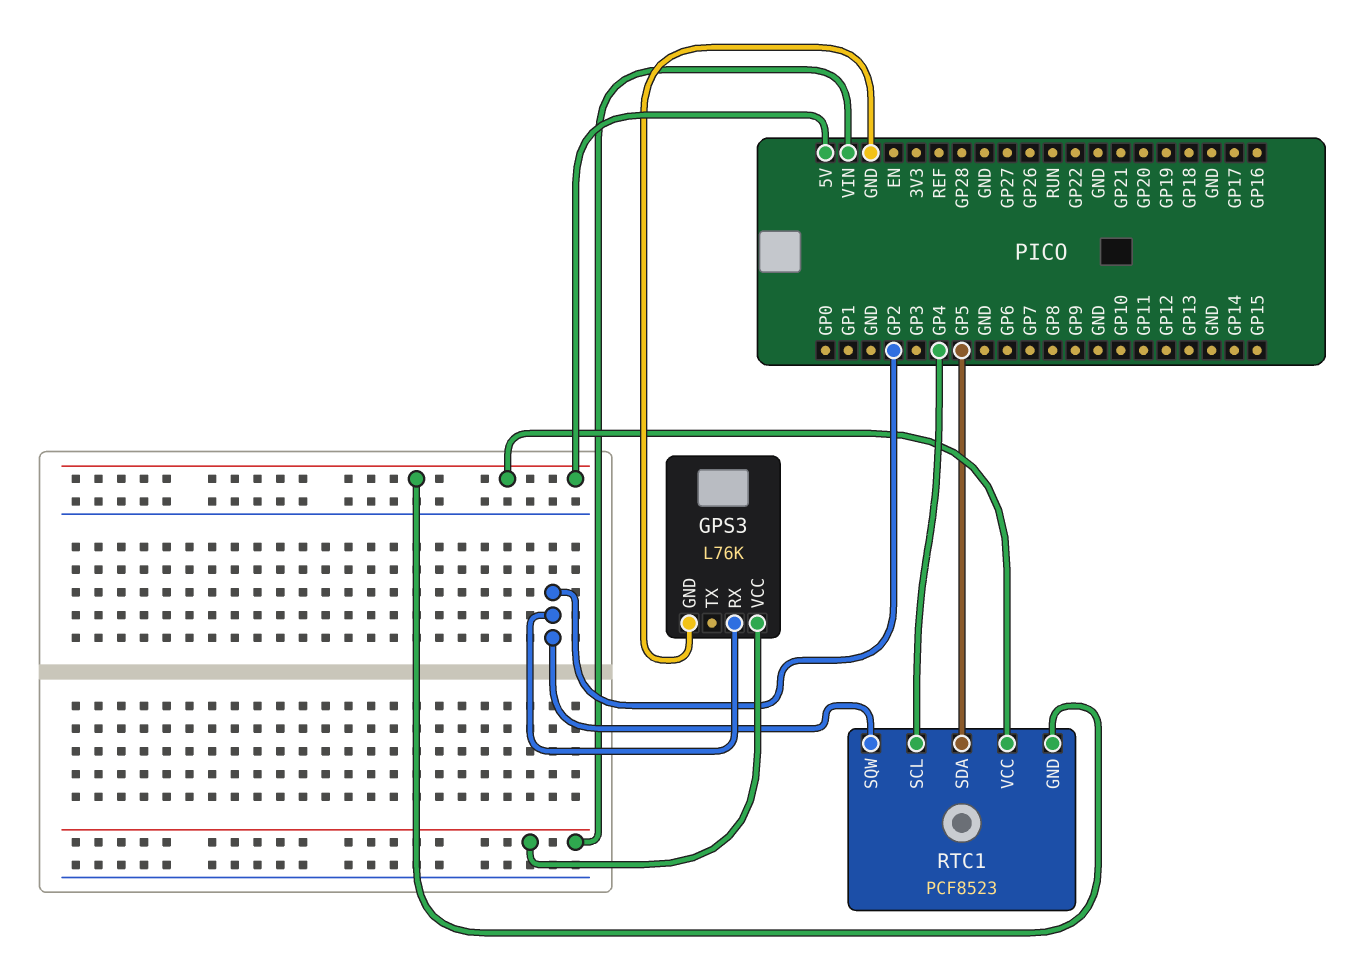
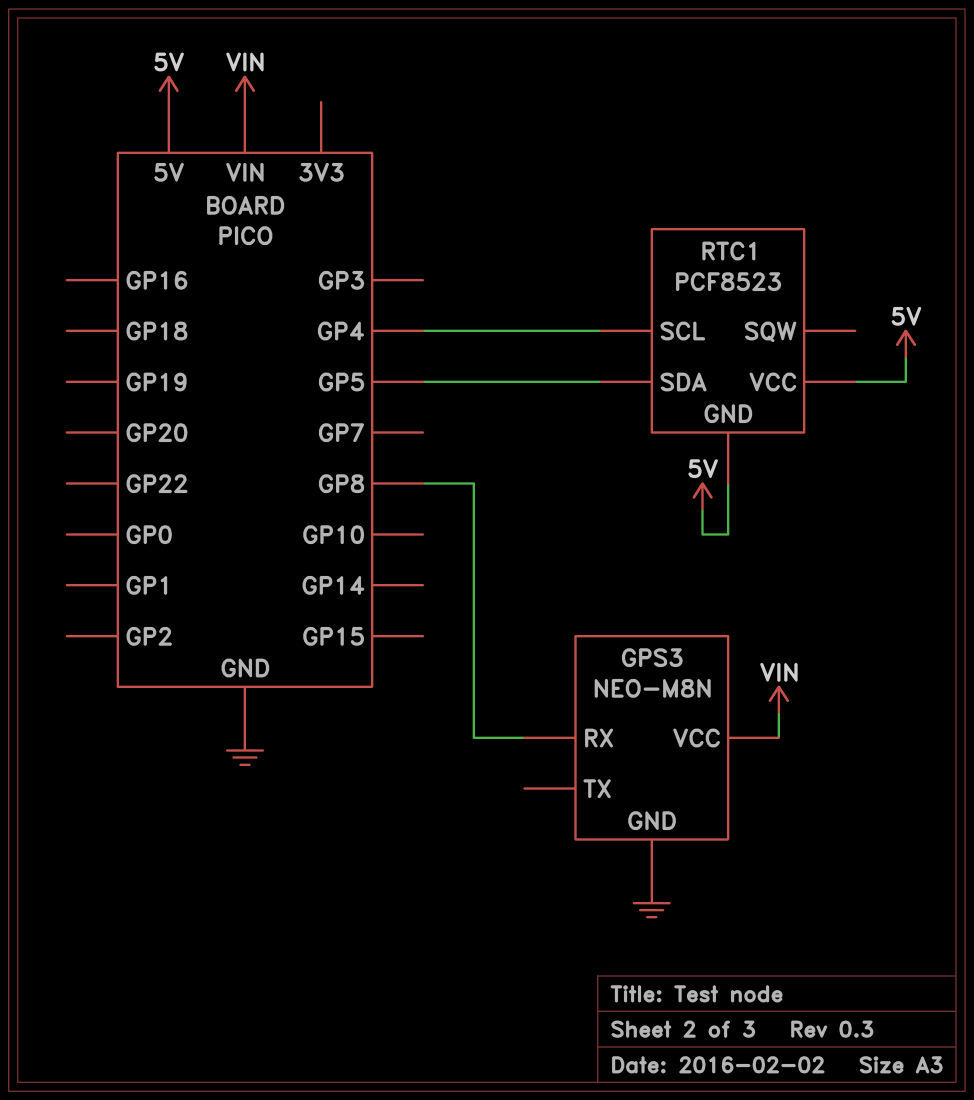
GPS3: L76K -> NEO-M8N
GPS3 pin RX: GP2 -> GP8
RTC1 pin SQW: GP2 -> none

